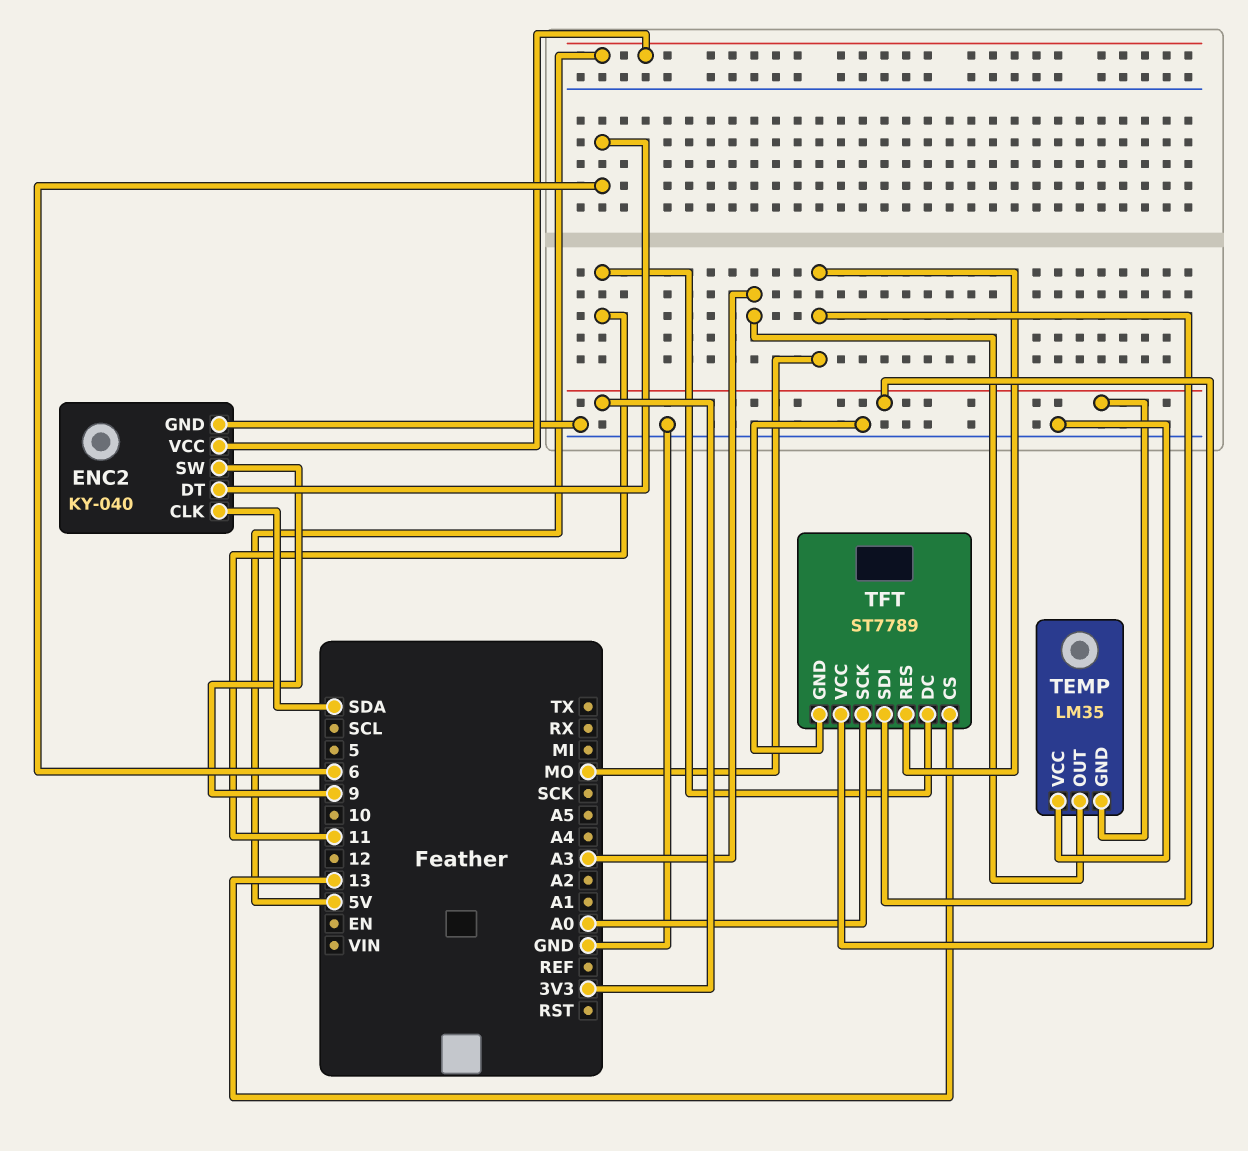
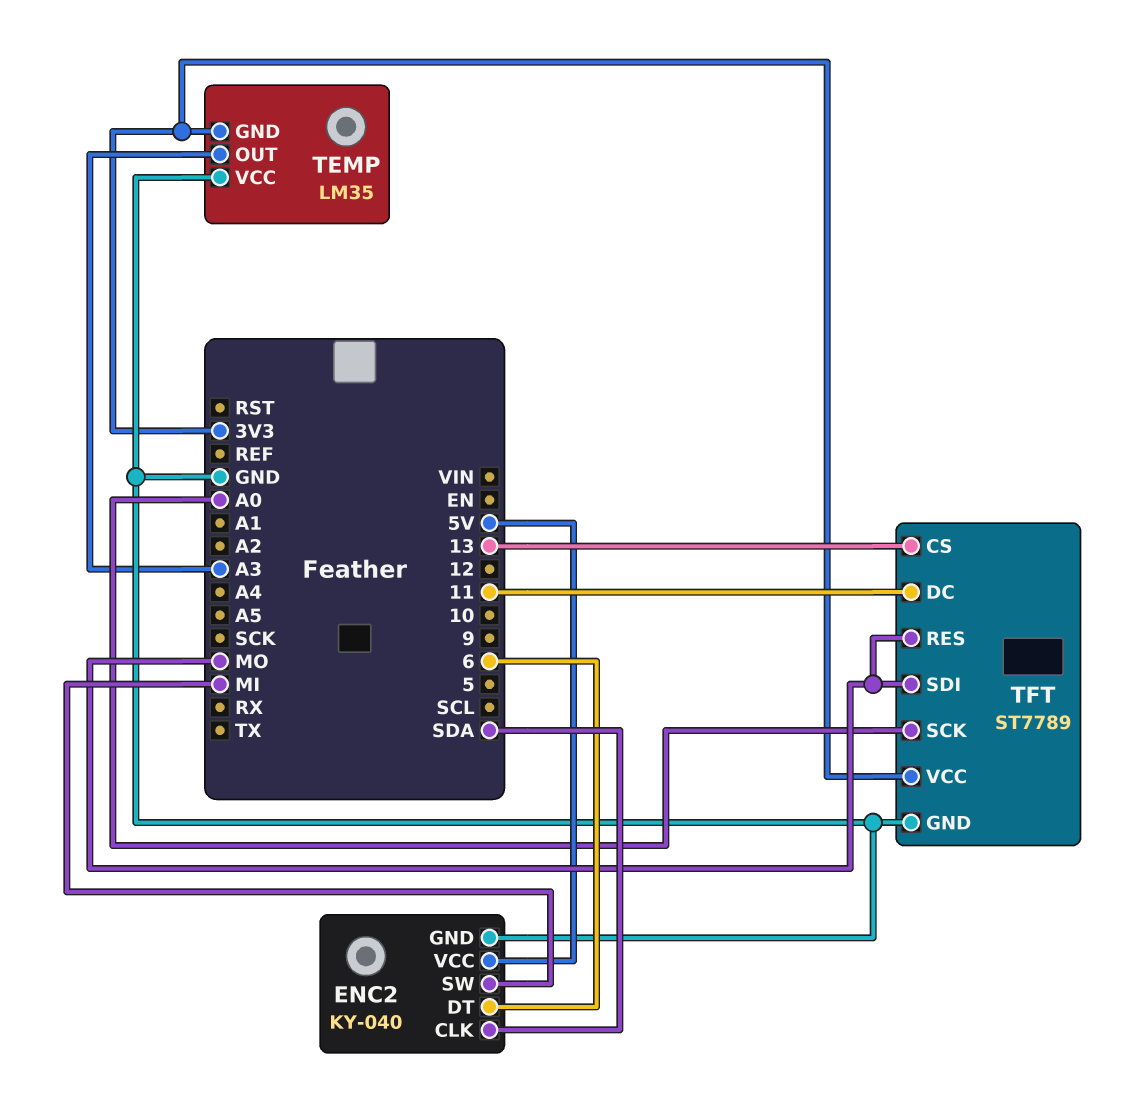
ENC2 pin SW: 9 -> MI

